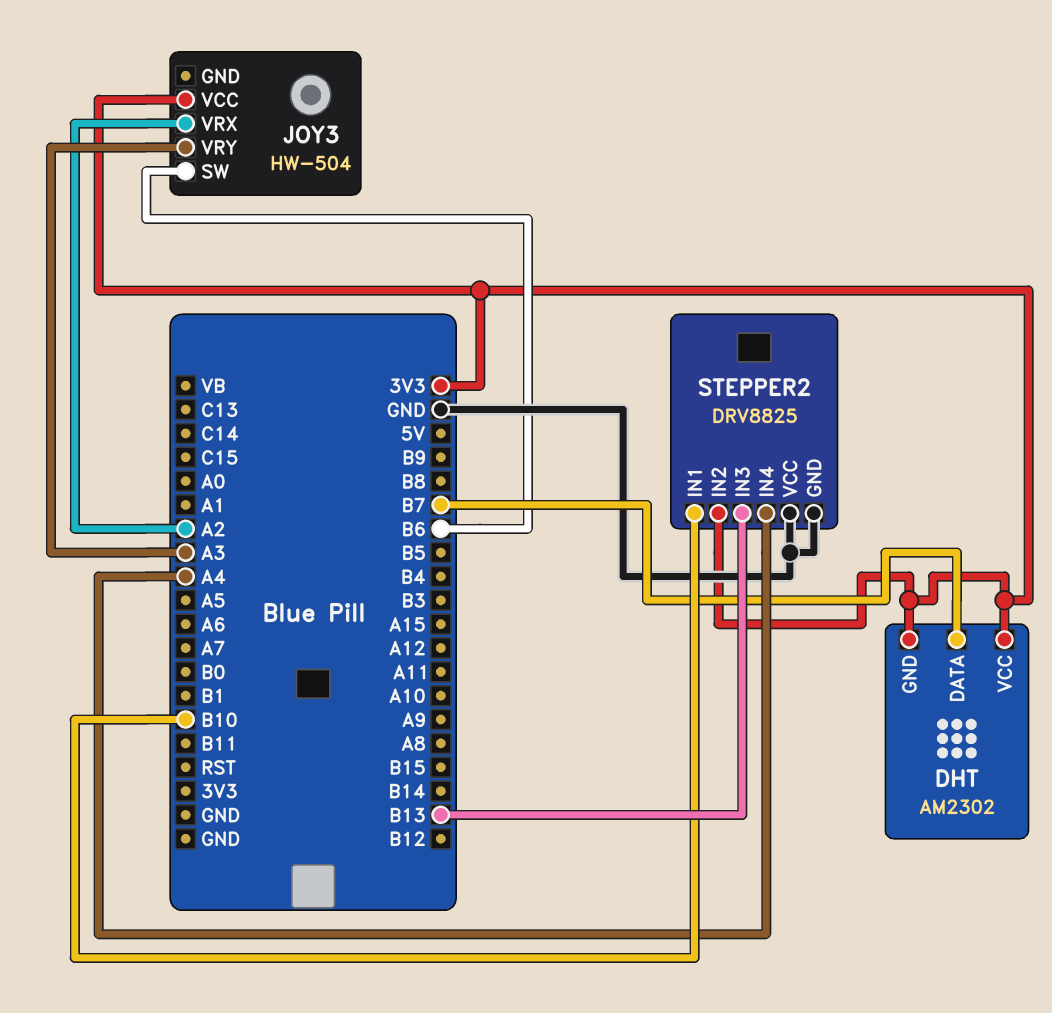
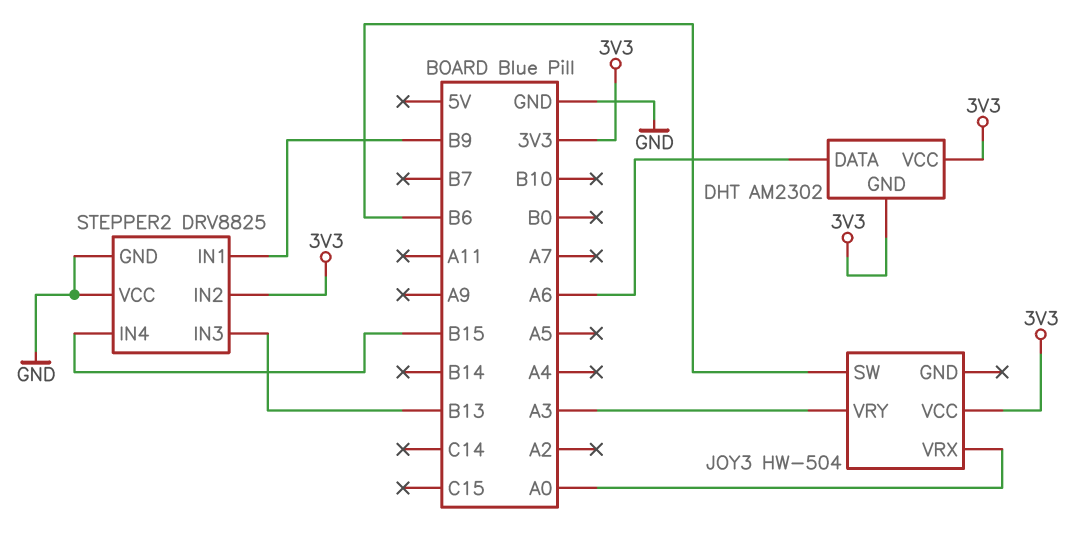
DHT pin DATA: B7 -> A6
JOY3 pin VRX: A2 -> A0
STEPPER2 pin IN1: B10 -> B9
STEPPER2 pin IN4: A4 -> B15

